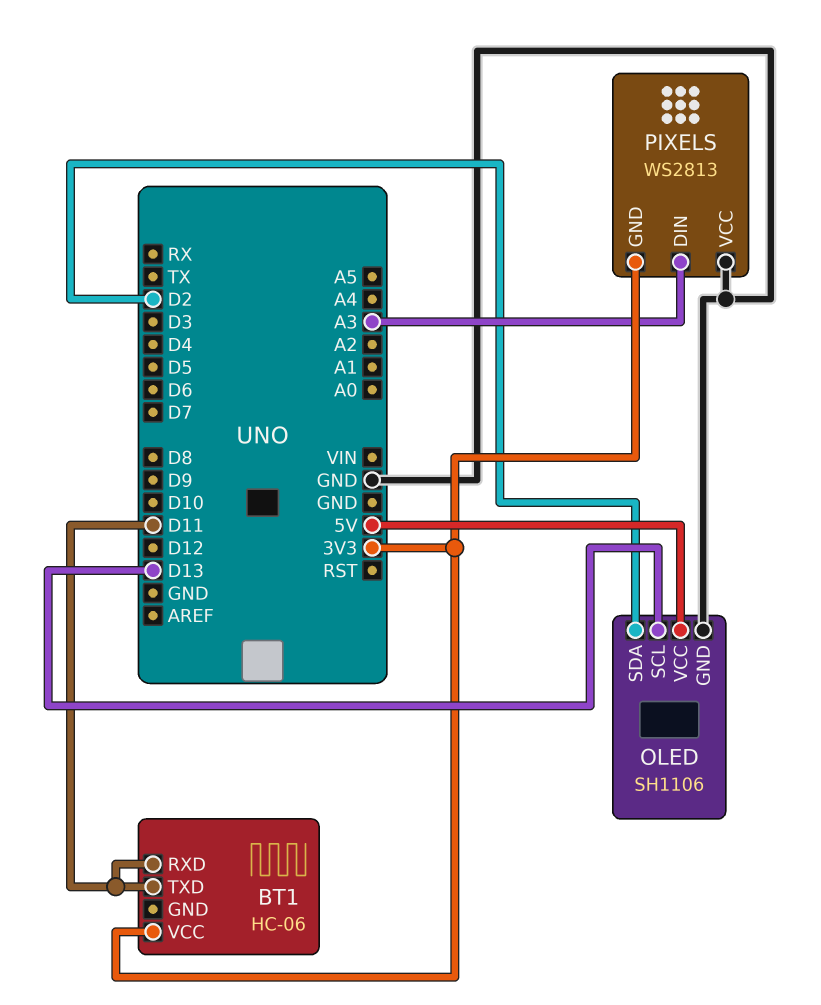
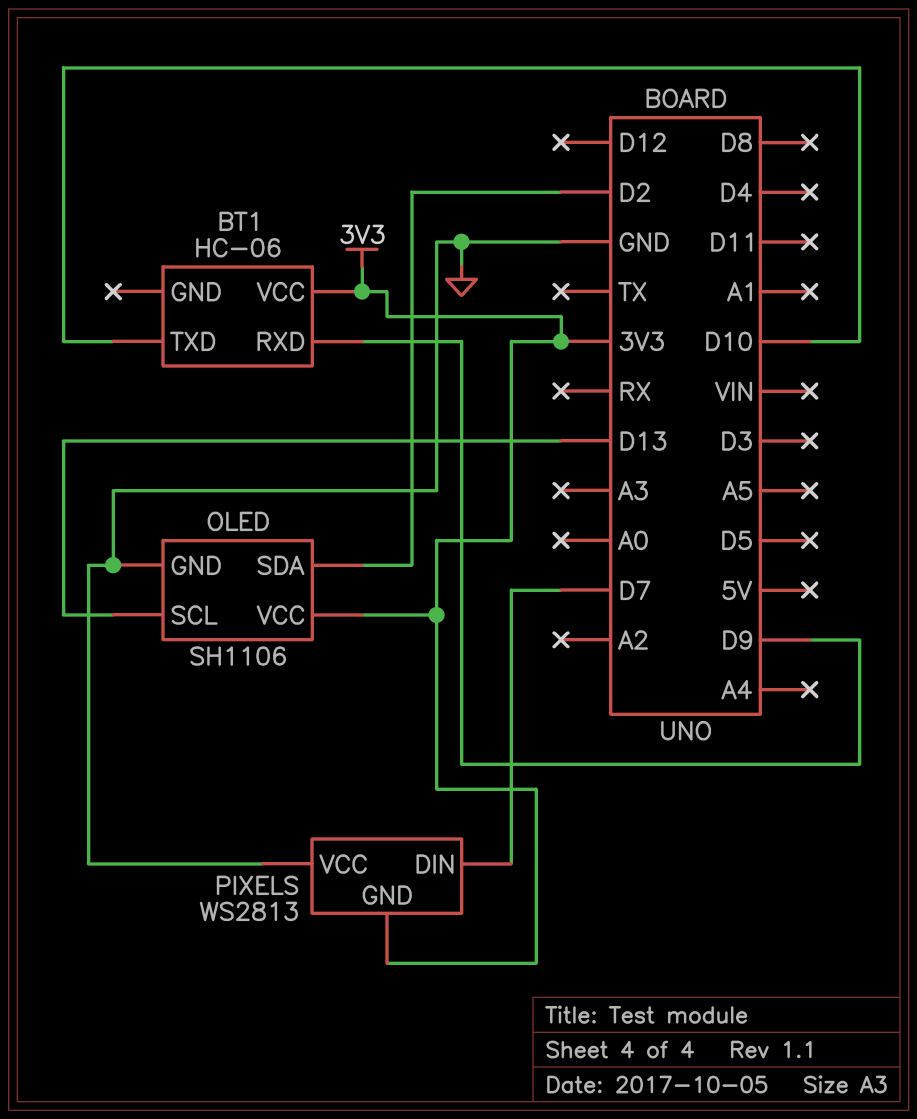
BT1 pin RXD: D11 -> D9
BT1 pin TXD: D11 -> D10
OLED pin VCC: 5V -> 3V3
PIXELS pin DIN: A3 -> D7

